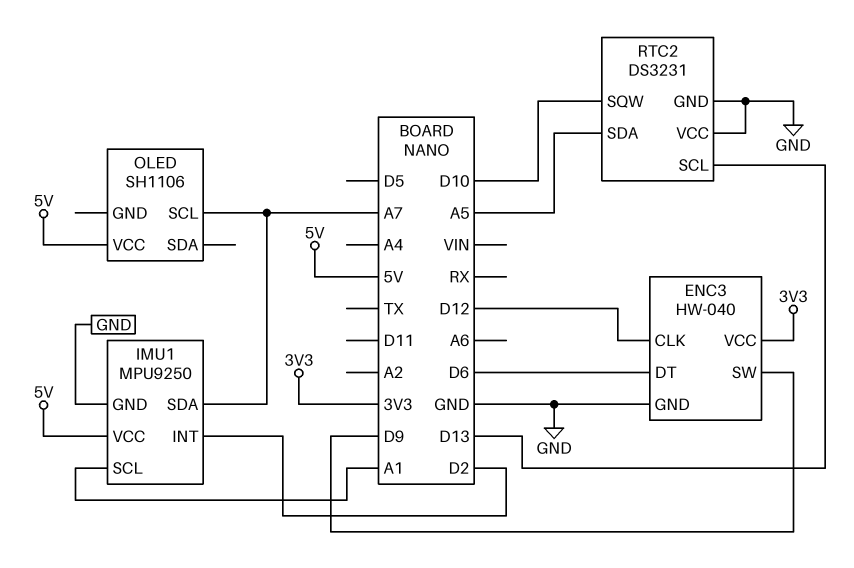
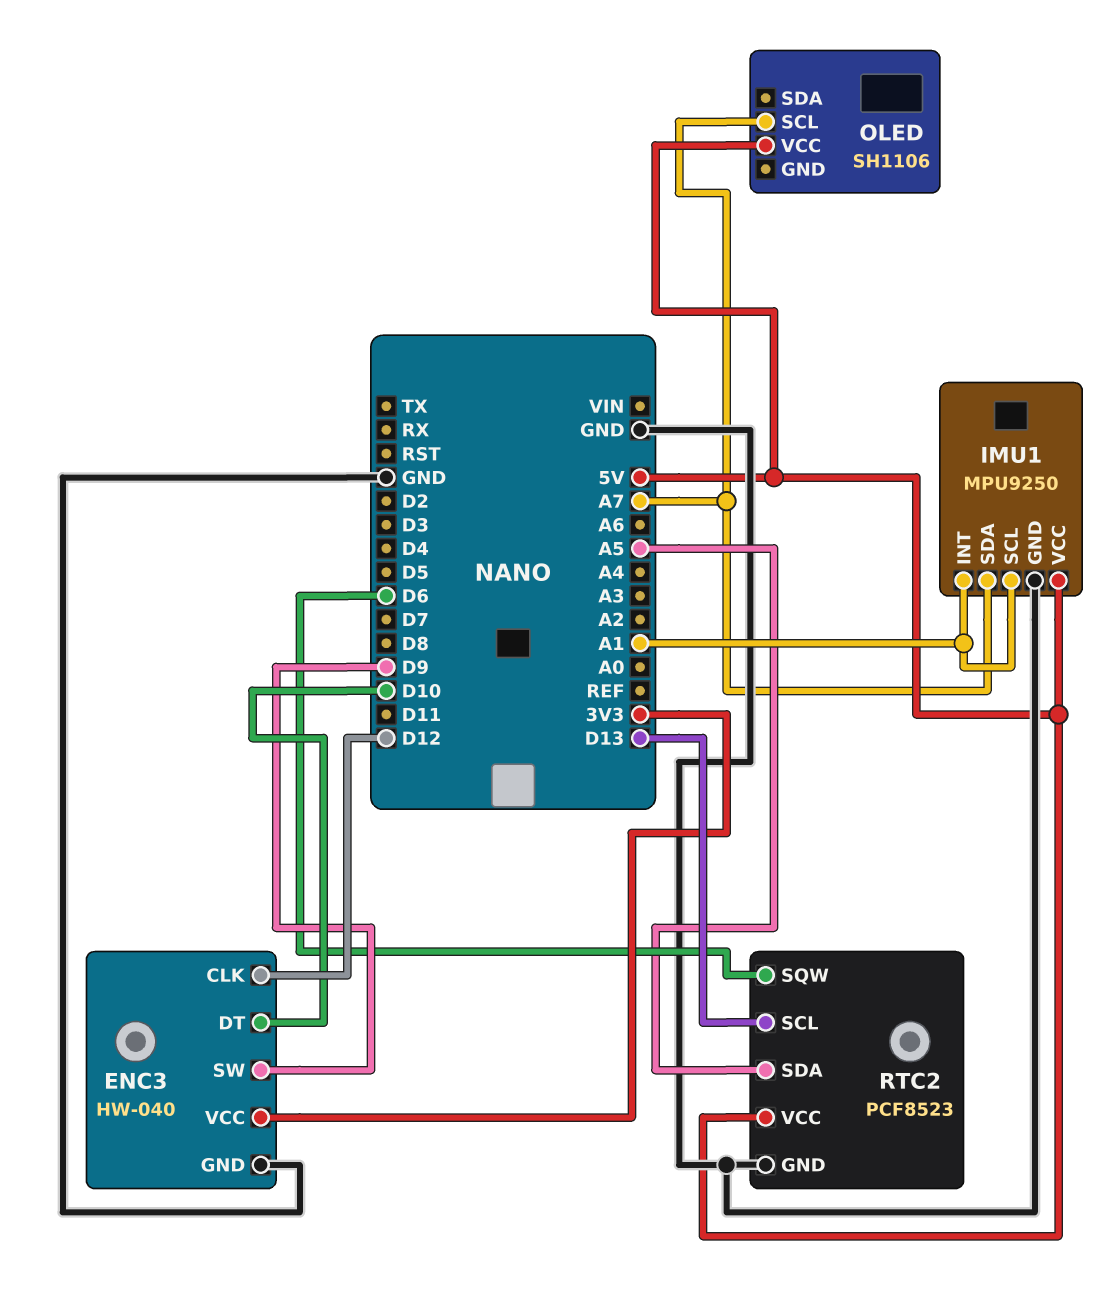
ENC3 pin DT: D6 -> D10
IMU1 pin INT: D2 -> A1
RTC2: DS3231 -> PCF8523
RTC2 pin SQW: D10 -> D6
RTC2 pin VCC: GND -> 5V

